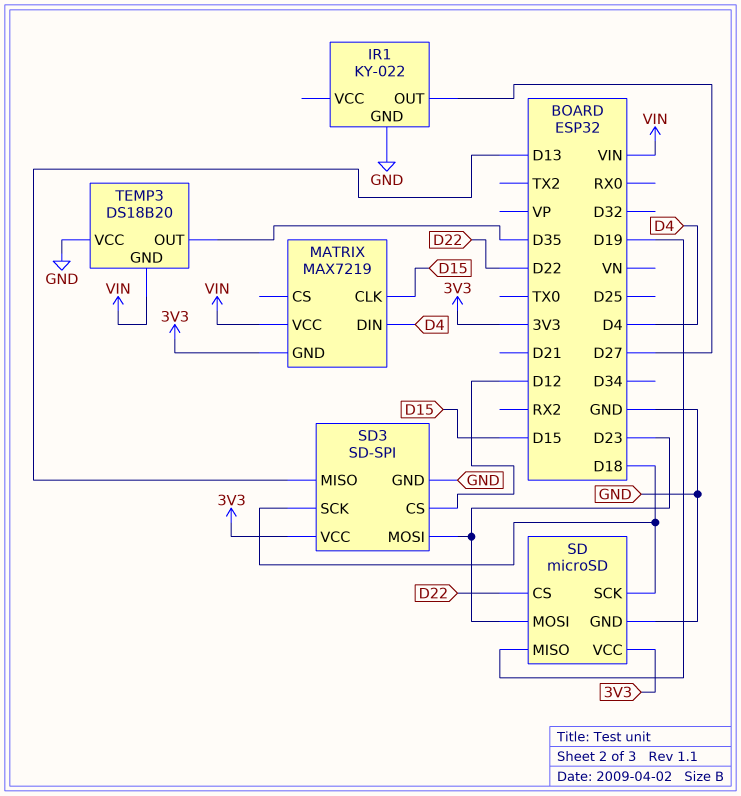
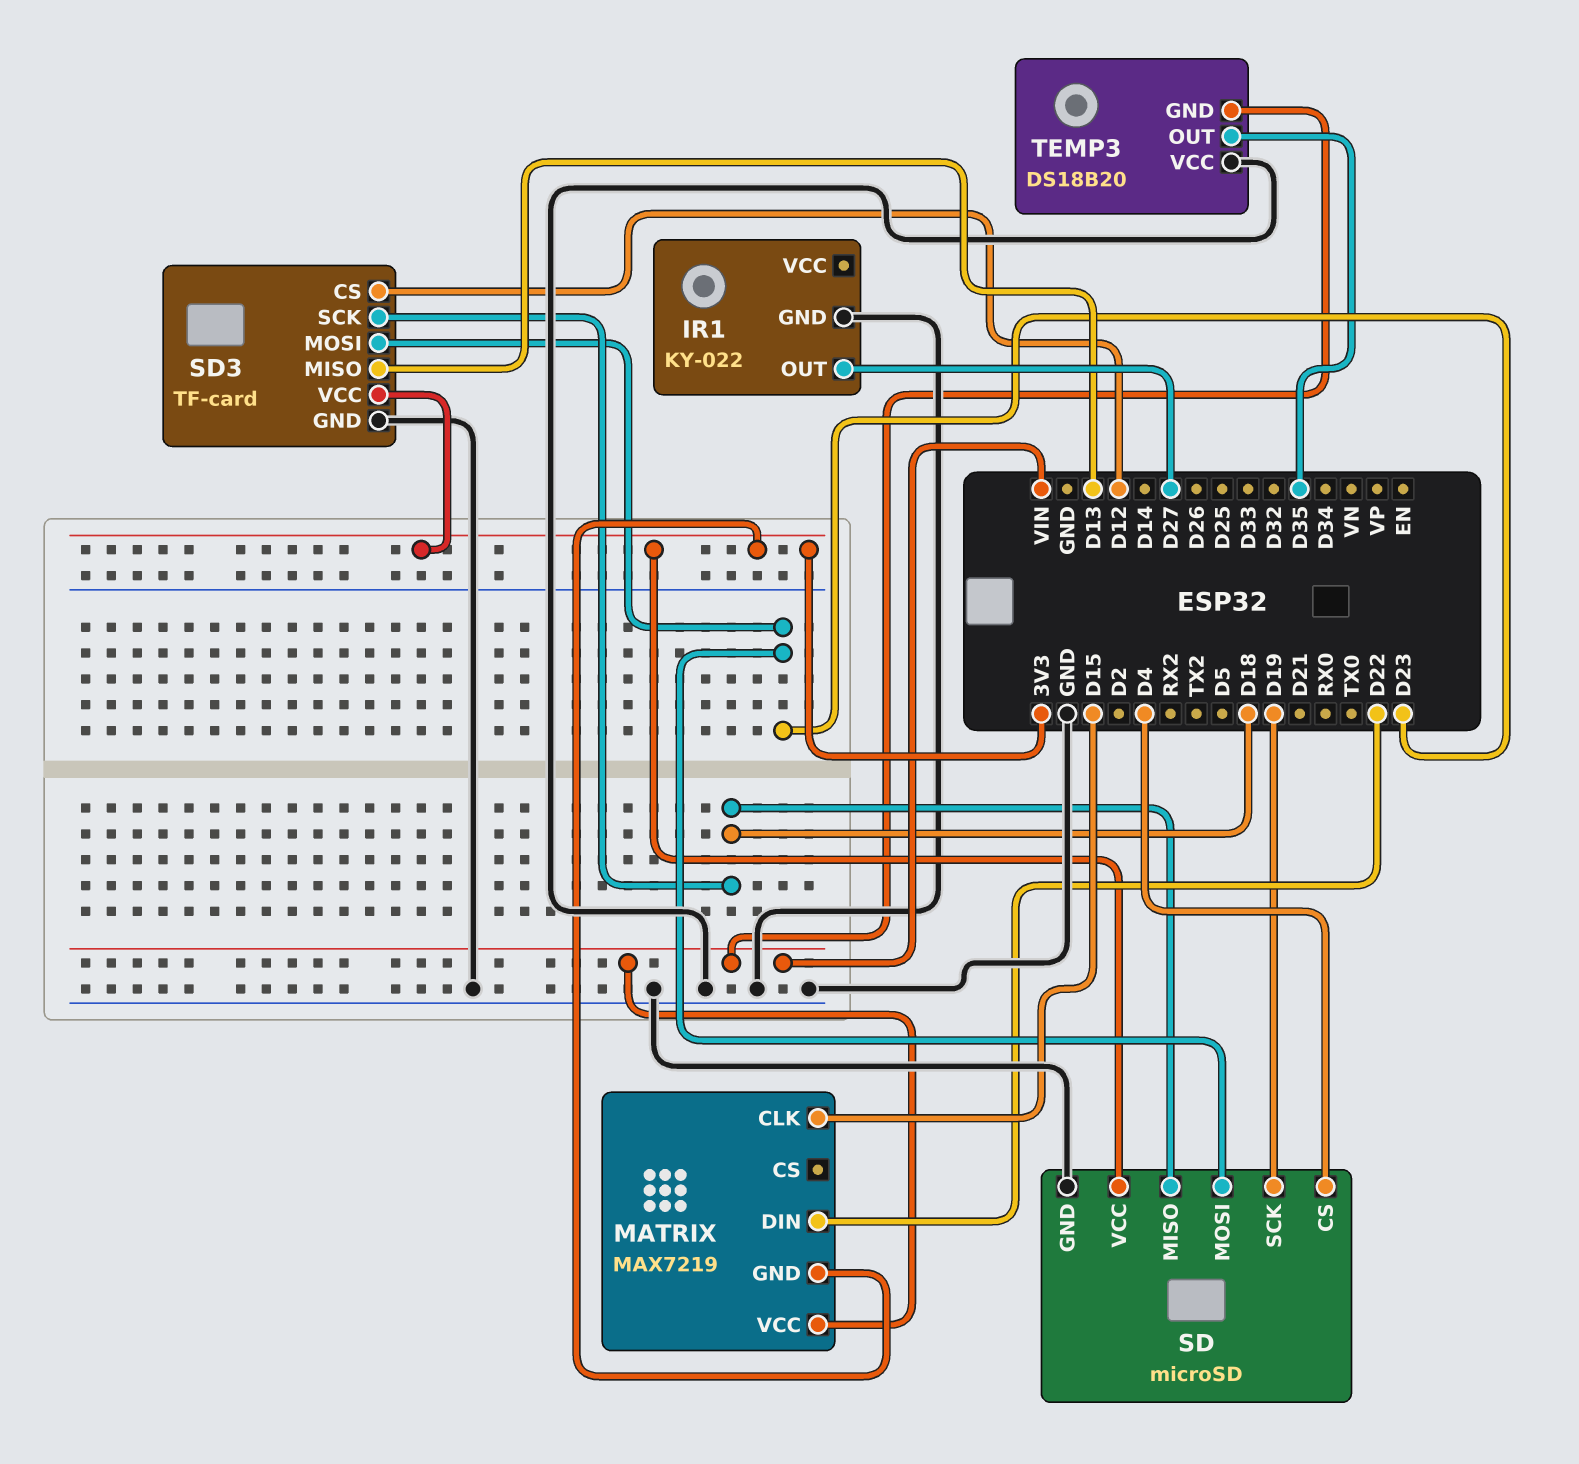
MATRIX pin DIN: D4 -> D22
SD pin CS: D22 -> D4
SD pin MISO: D19 -> D18
SD pin SCK: D18 -> D19
SD3: SD-SPI -> TF-card

